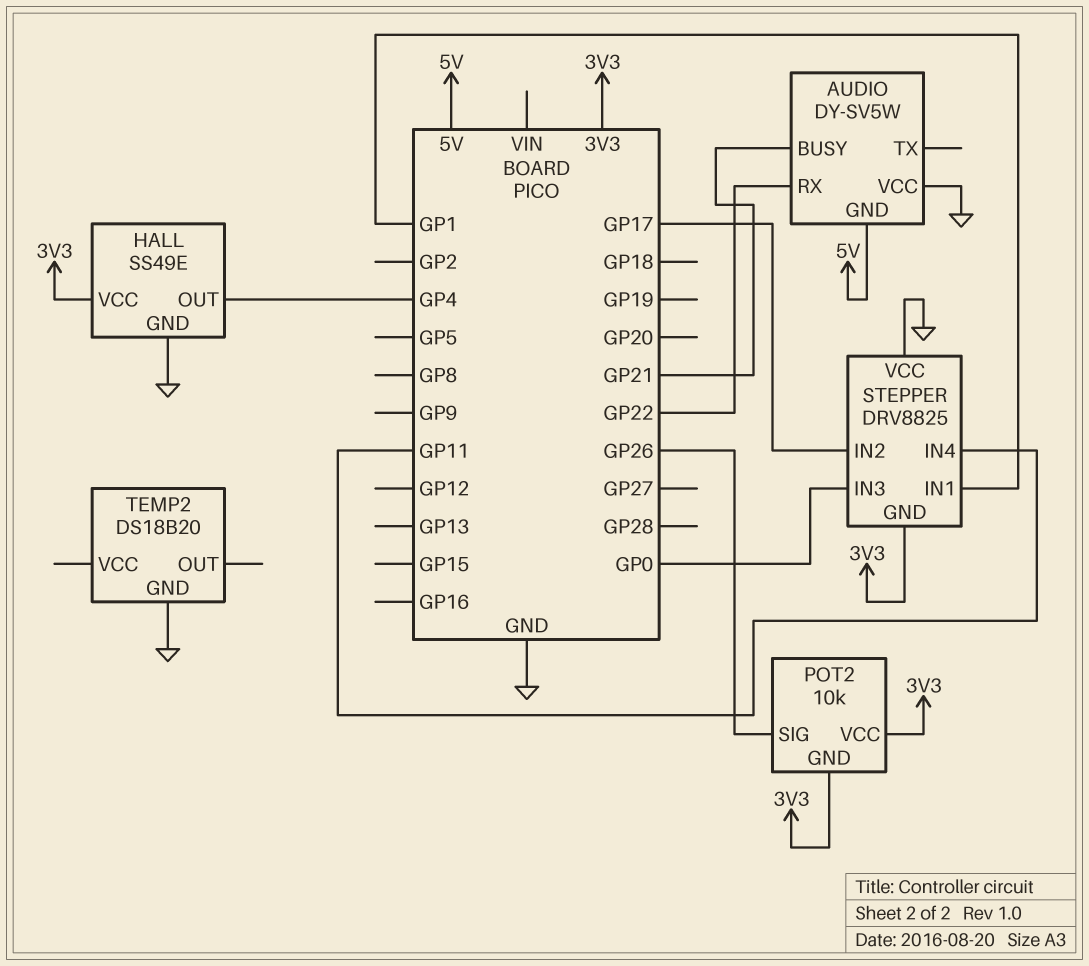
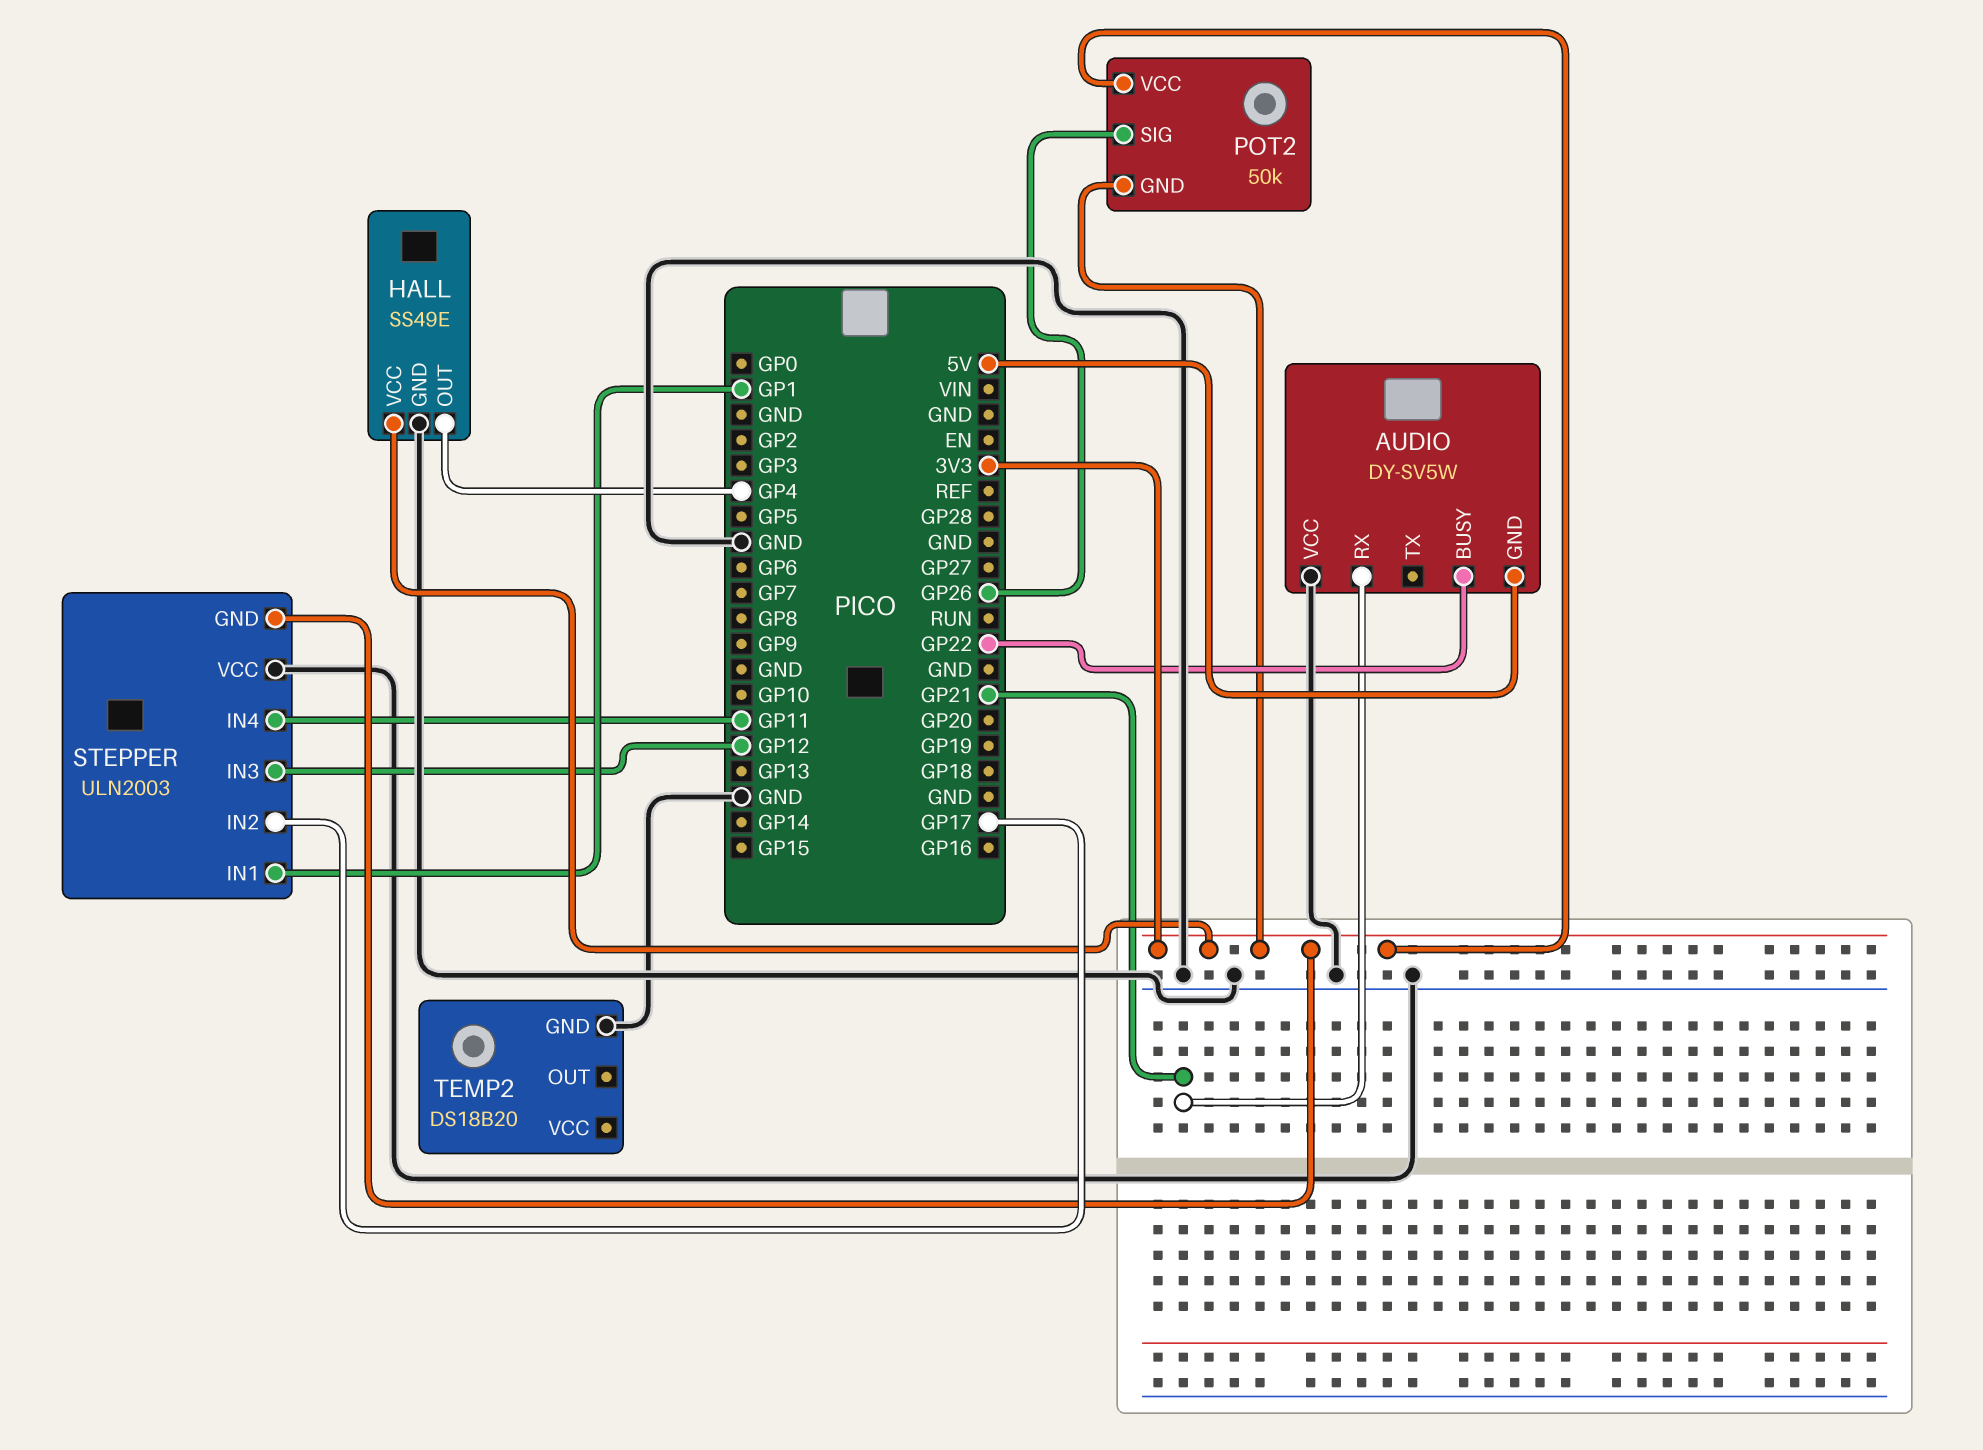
AUDIO pin BUSY: GP21 -> GP22
AUDIO pin RX: GP22 -> GP21
POT2: 10k -> 50k
STEPPER: DRV8825 -> ULN2003
STEPPER pin IN3: GP0 -> GP12

